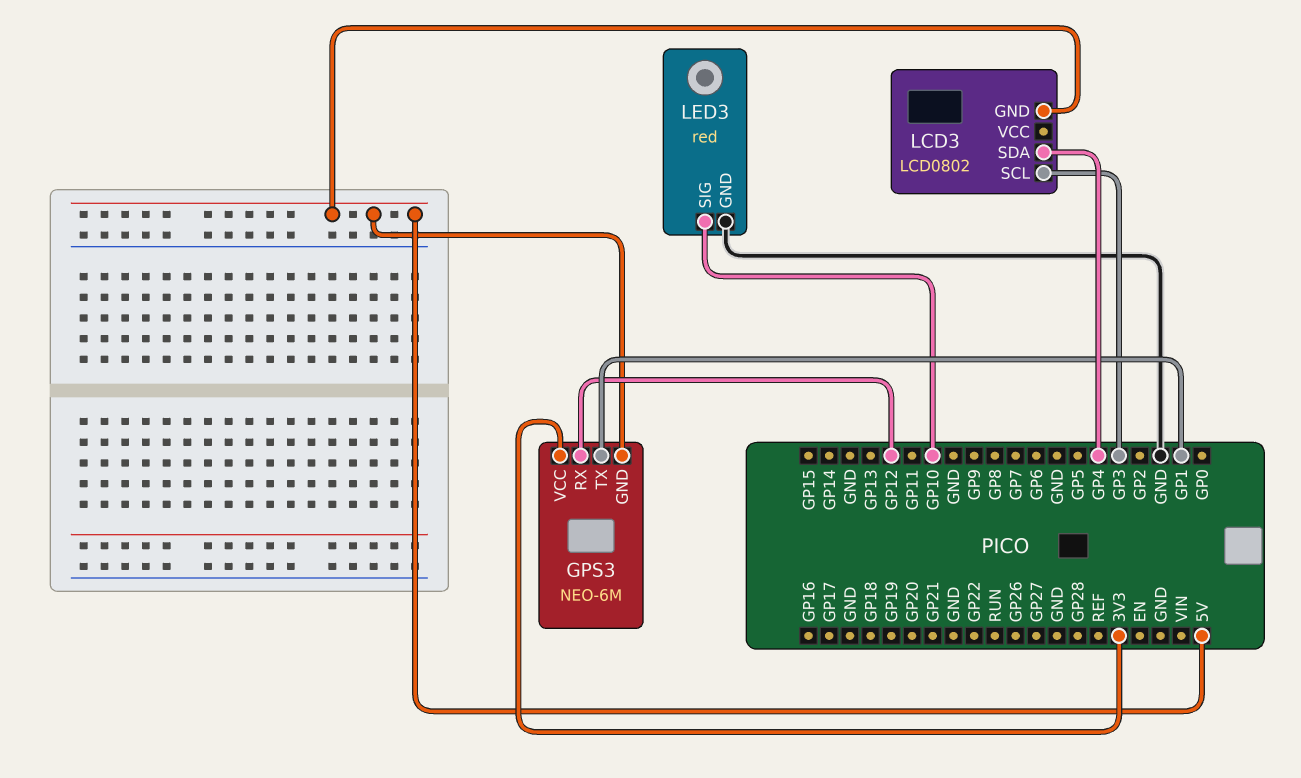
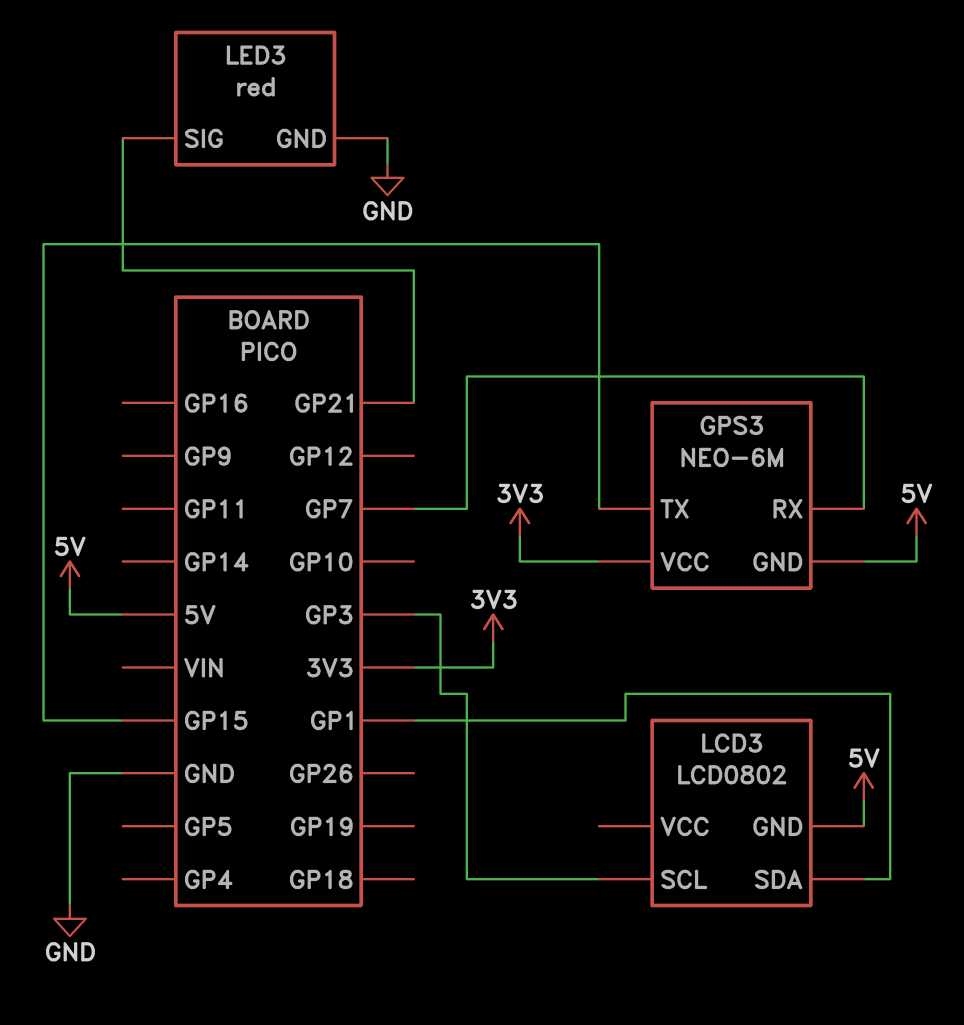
GPS3 pin RX: GP12 -> GP7
GPS3 pin TX: GP1 -> GP15
LCD3 pin SDA: GP4 -> GP1
LED3 pin SIG: GP10 -> GP21

